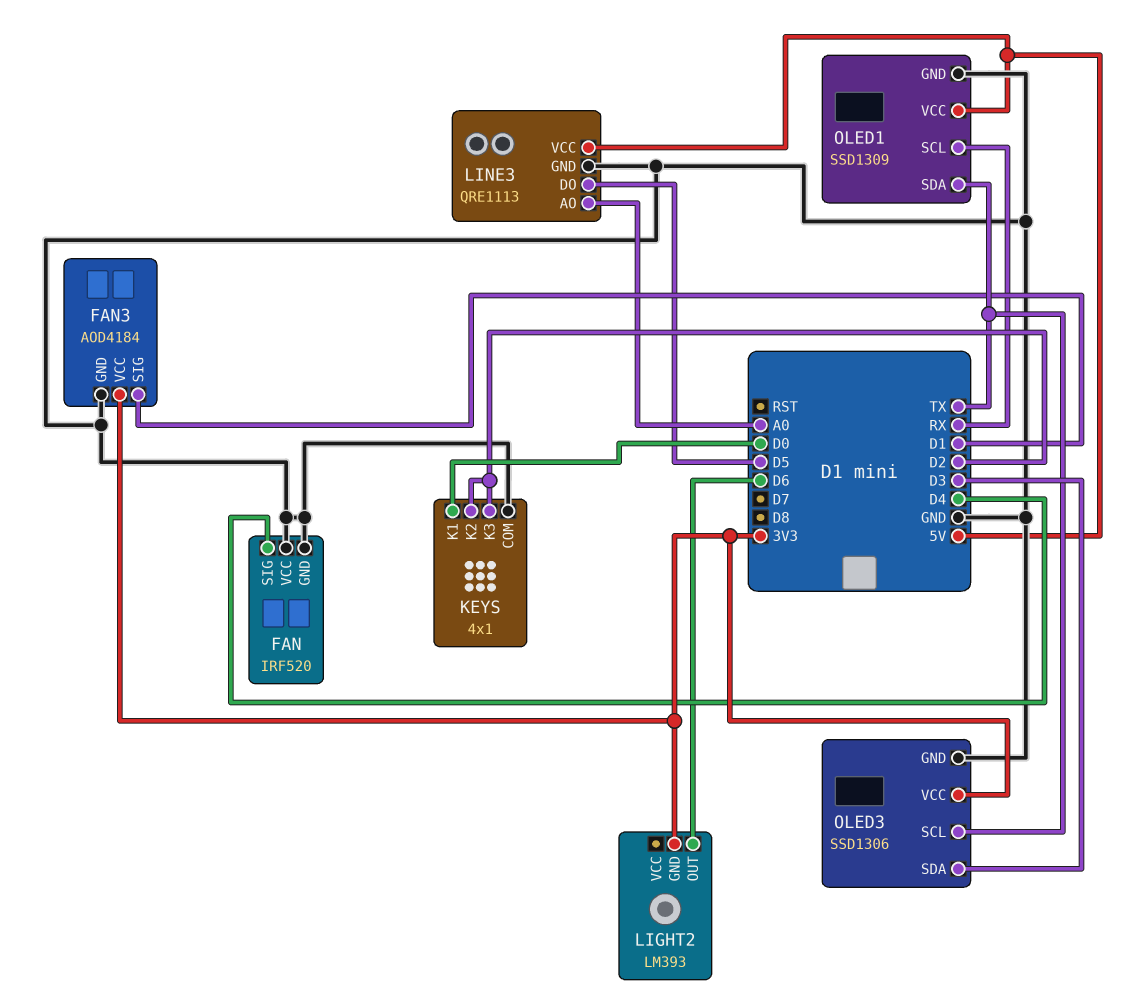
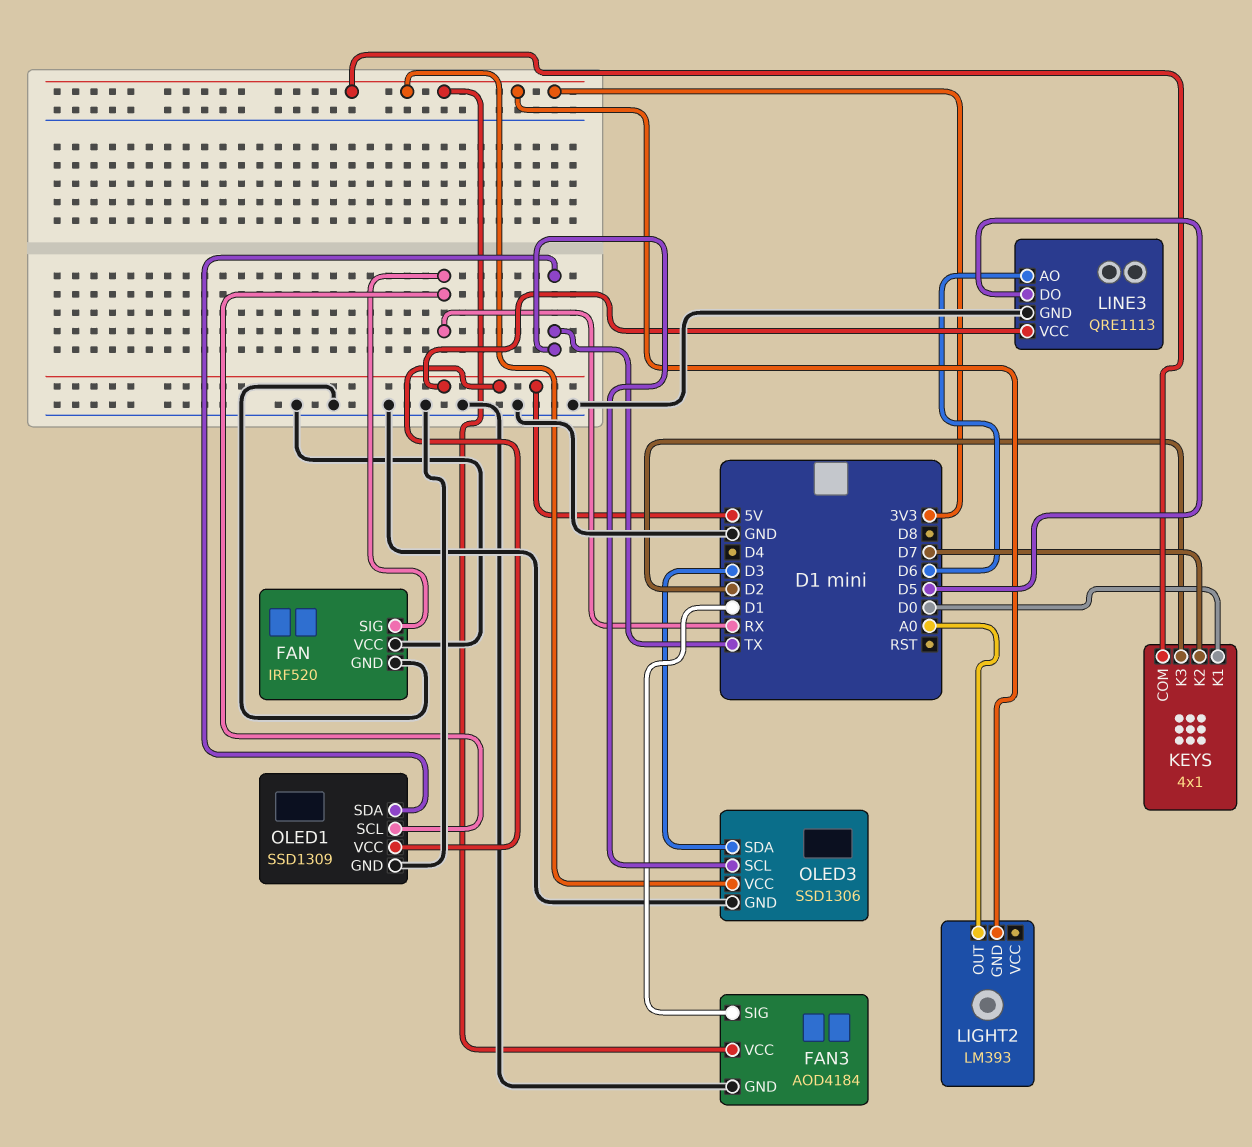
FAN pin SIG: D4 -> RX
KEYS pin COM: GND -> 3V3
KEYS pin K2: D2 -> D7
LIGHT2 pin OUT: D6 -> A0
LINE3 pin AO: A0 -> D6

